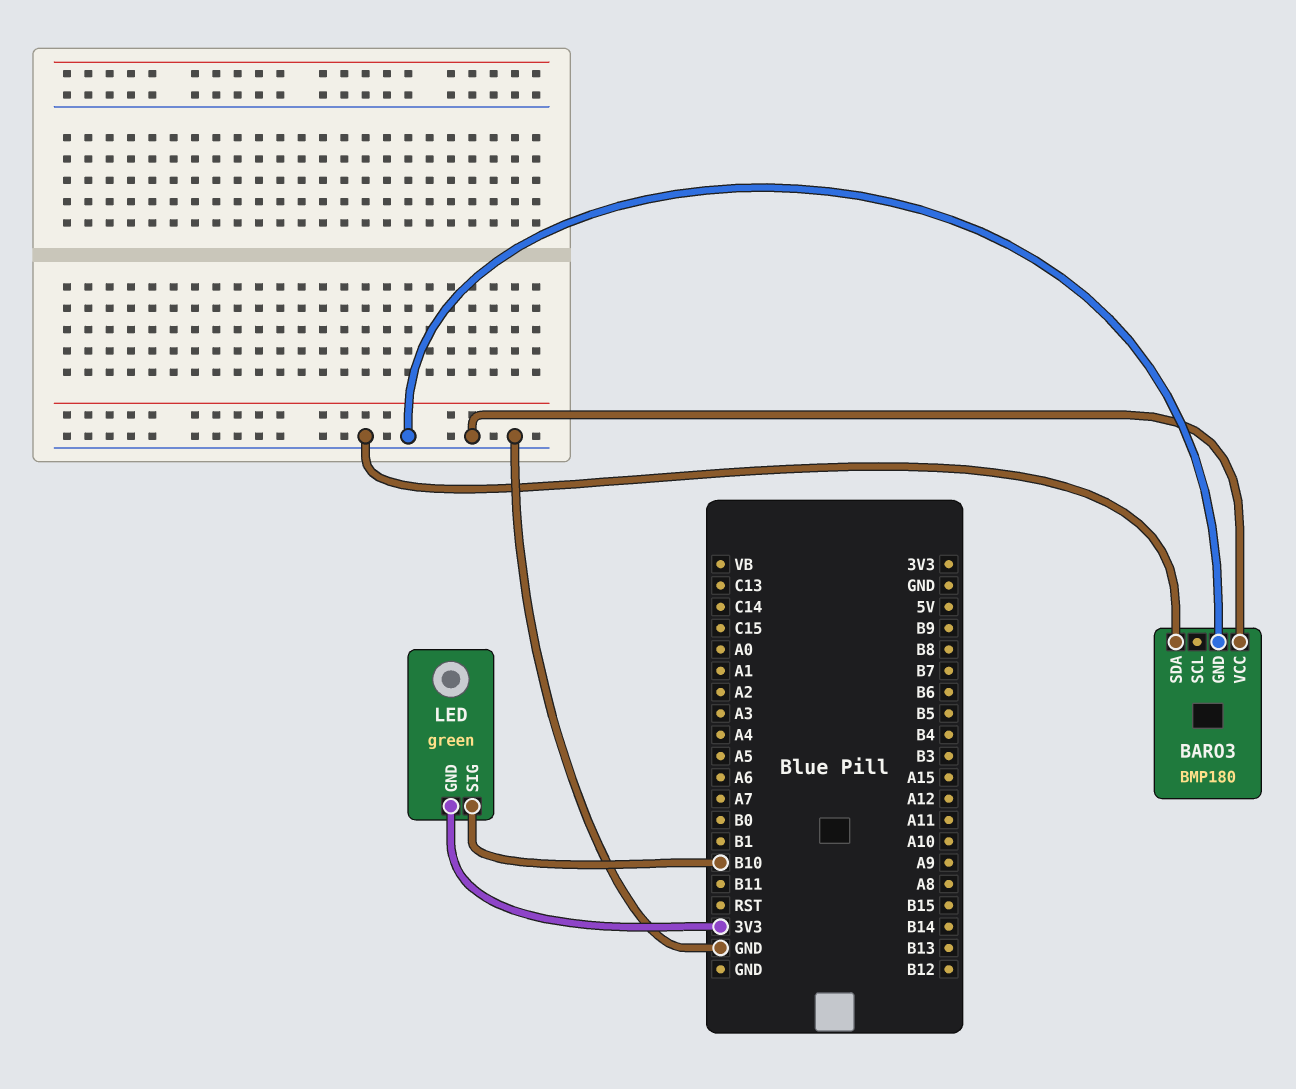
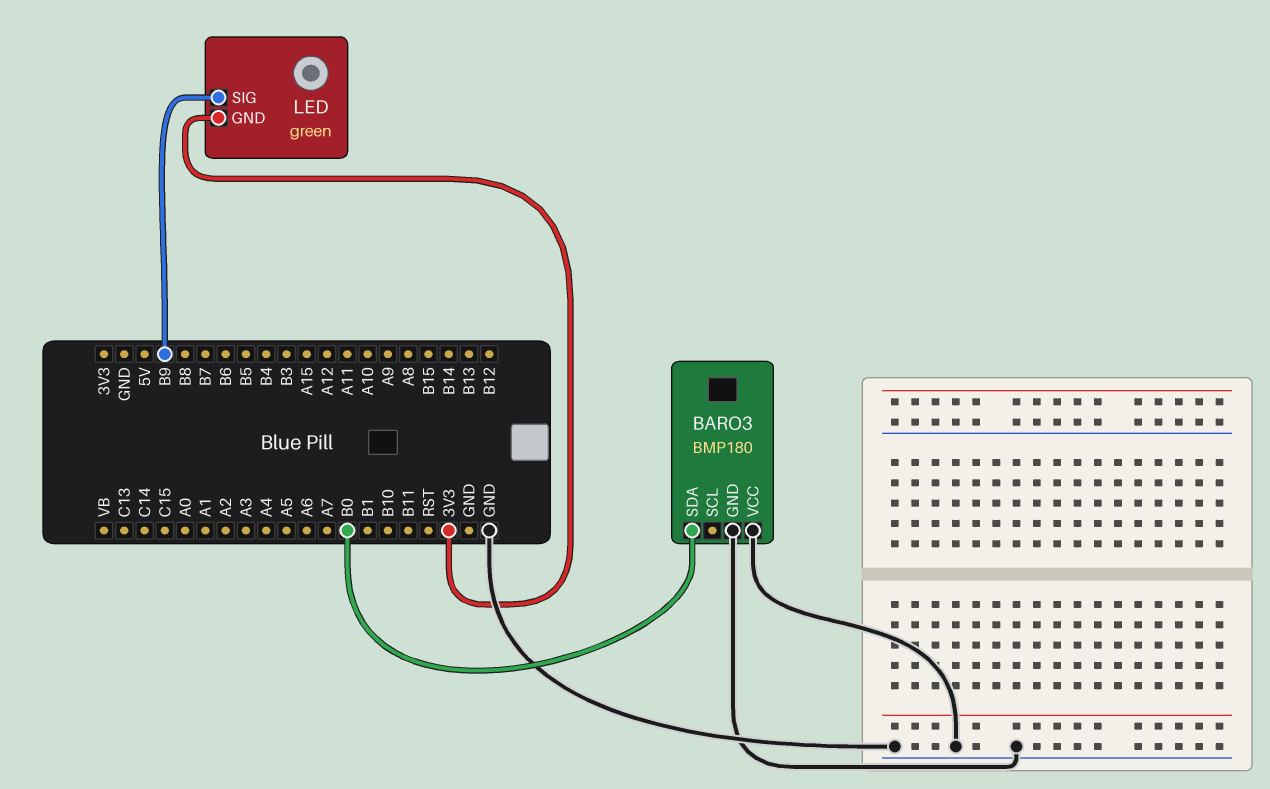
BARO3 pin SDA: GND -> B0
LED pin SIG: B10 -> B9

